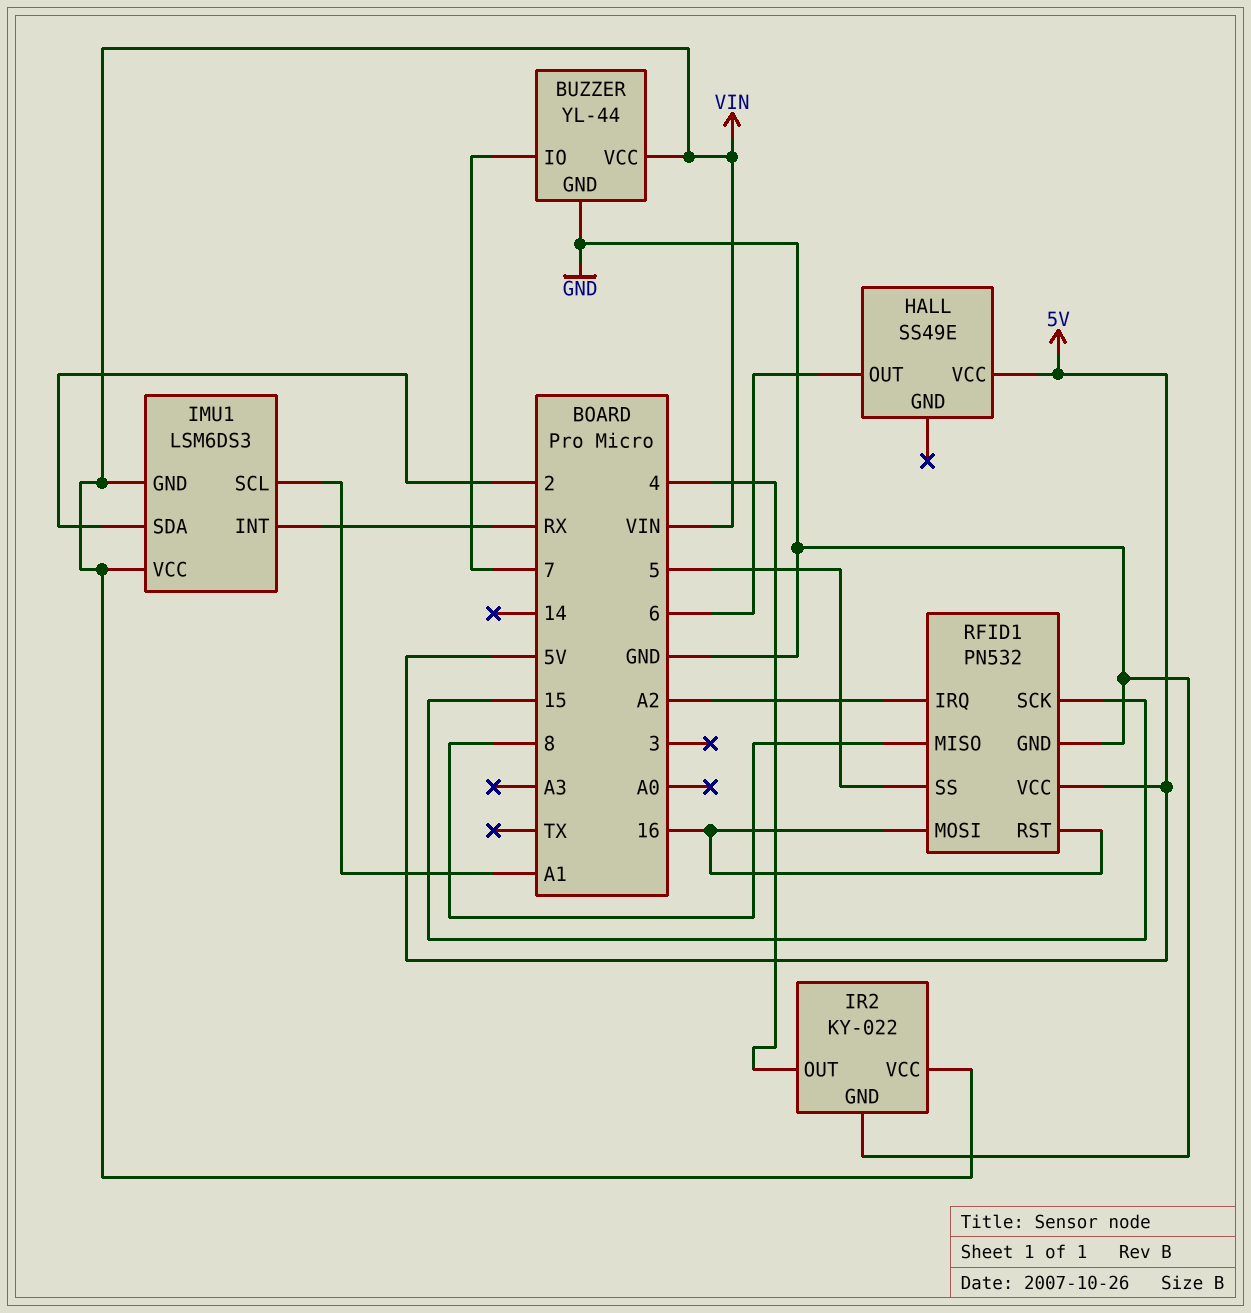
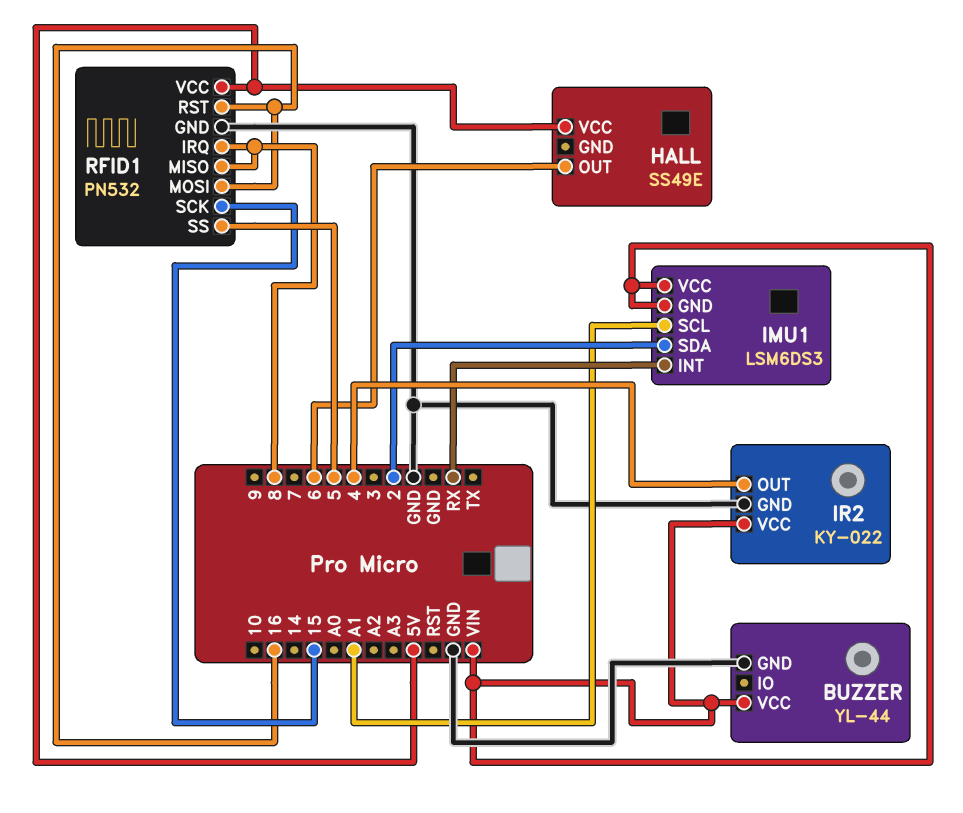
BUZZER pin IO: 7 -> none
RFID1 pin IRQ: A2 -> 8

